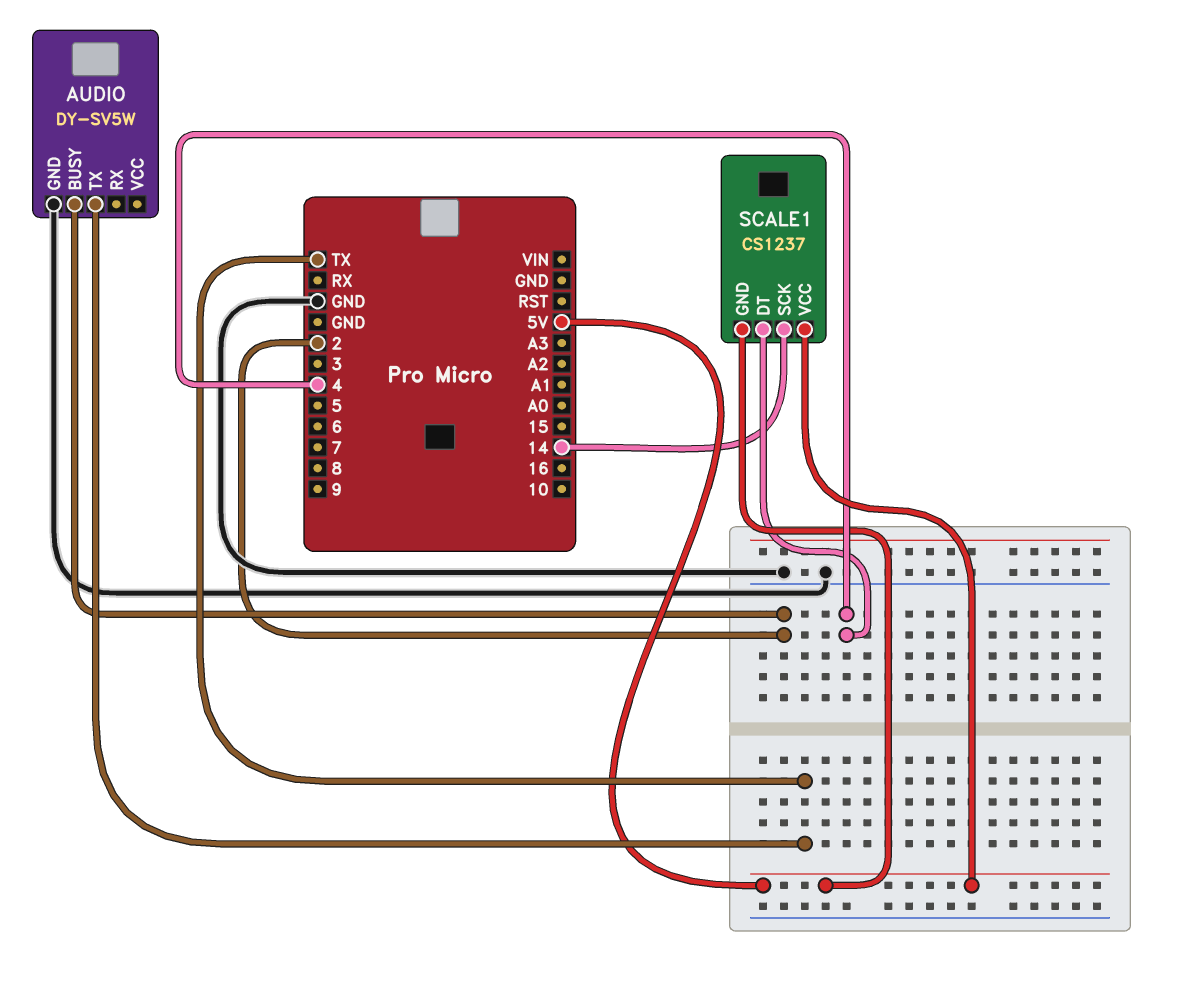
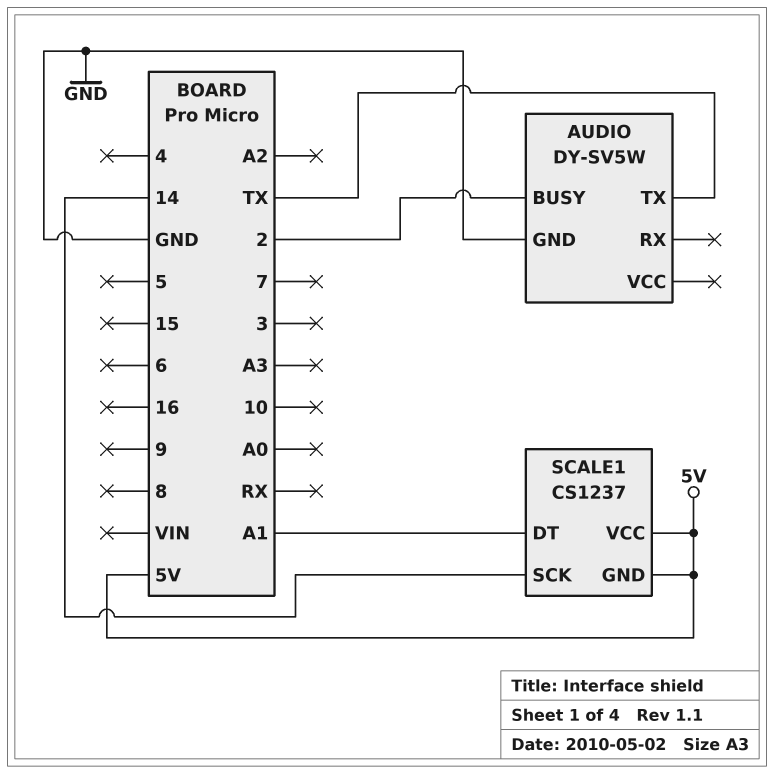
SCALE1 pin DT: 4 -> A1

